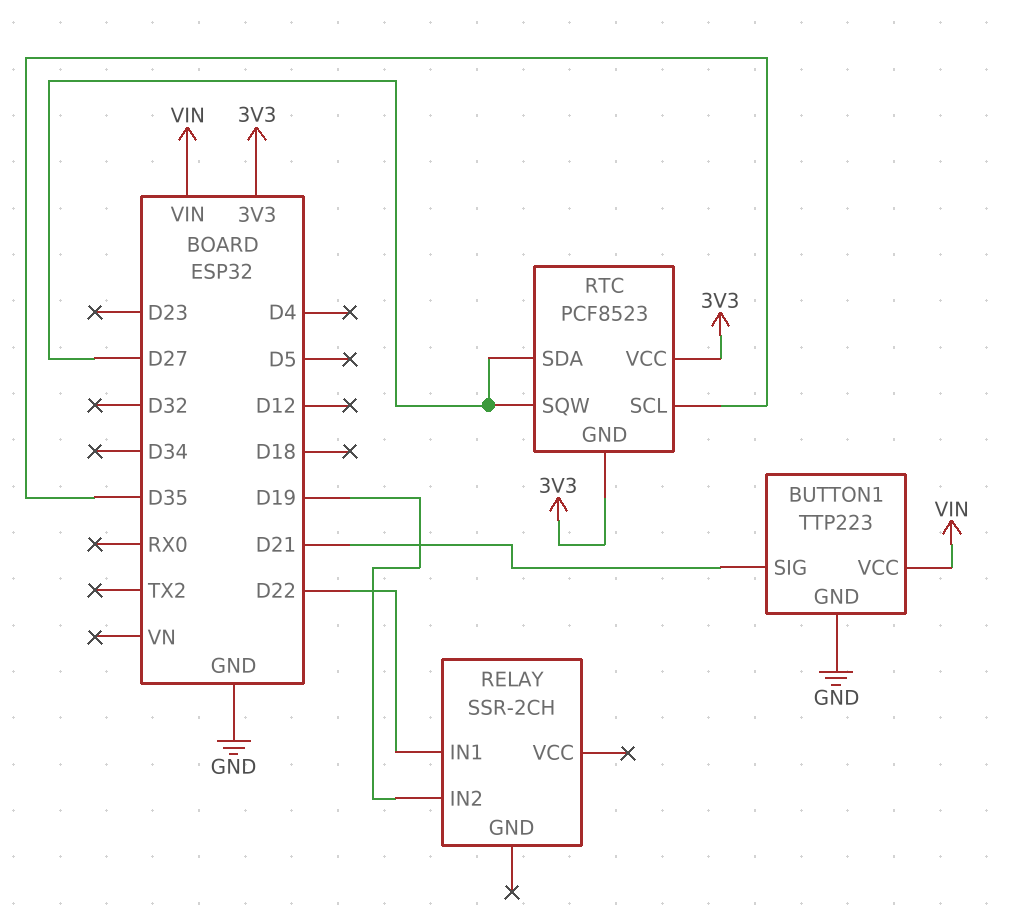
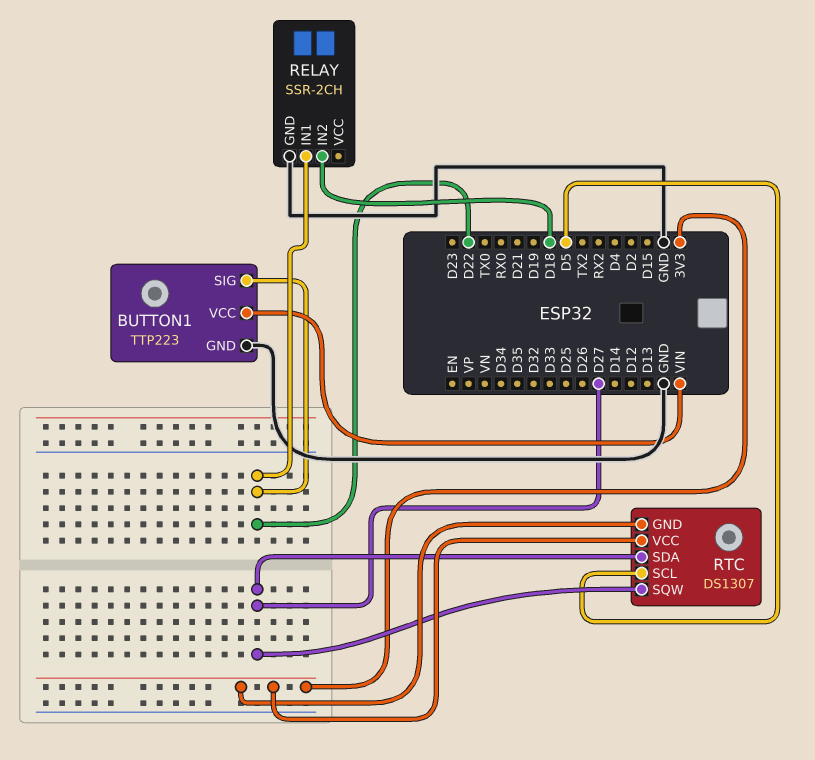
BUTTON1 pin SIG: D21 -> D22
RELAY pin GND: none -> GND
RELAY pin IN2: D19 -> D18
RTC: PCF8523 -> DS1307
RTC pin SCL: D35 -> D5

